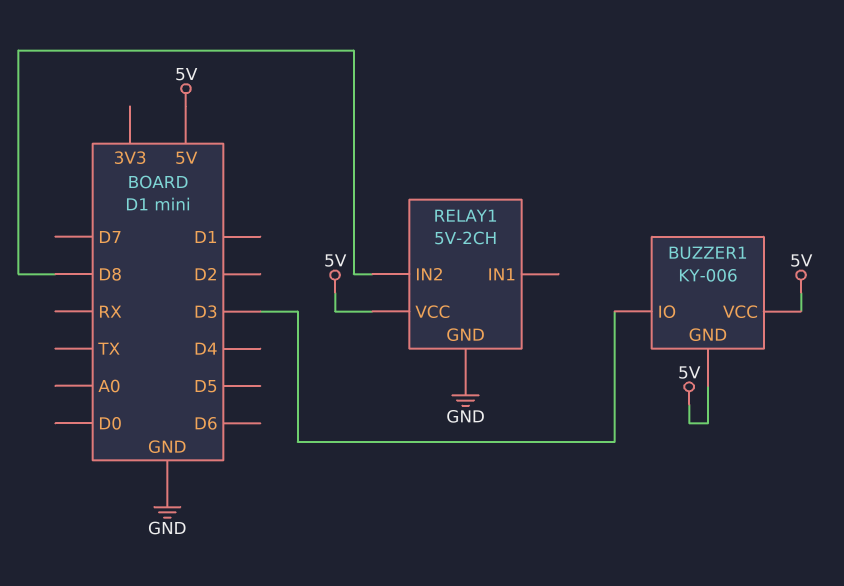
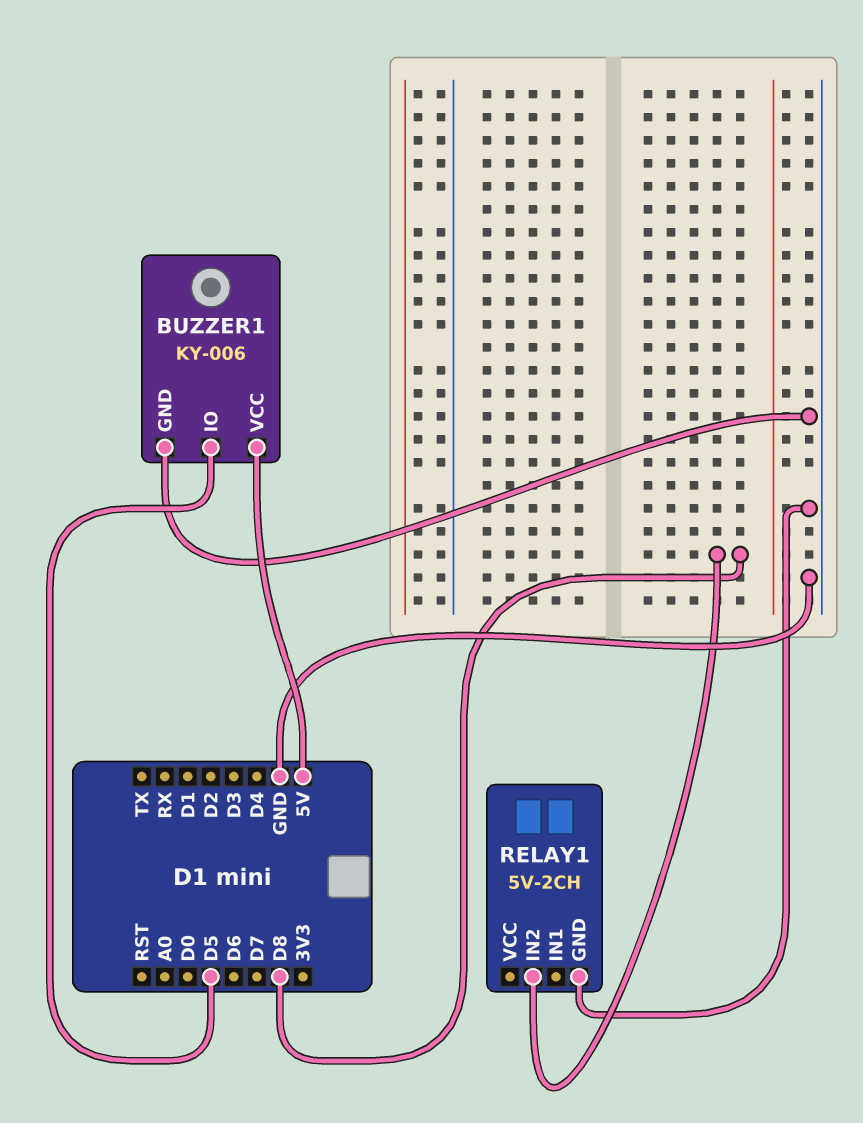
BUZZER1 pin GND: 5V -> GND
BUZZER1 pin IO: D3 -> D5
RELAY1 pin VCC: 5V -> none

